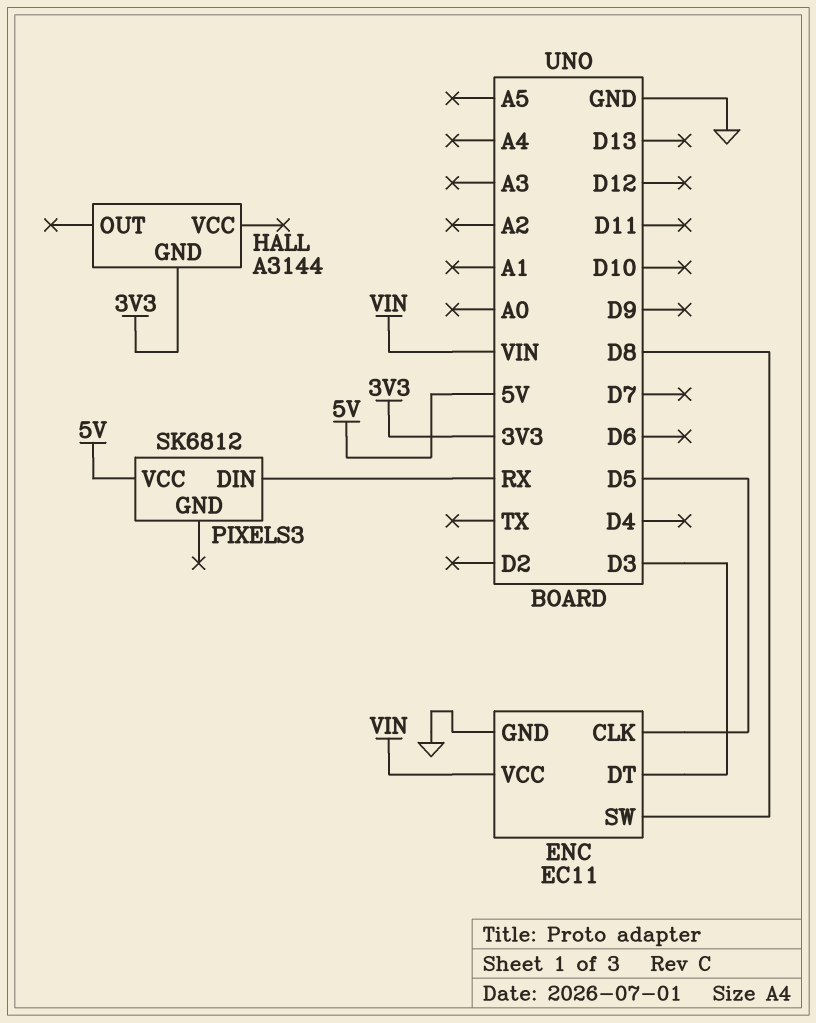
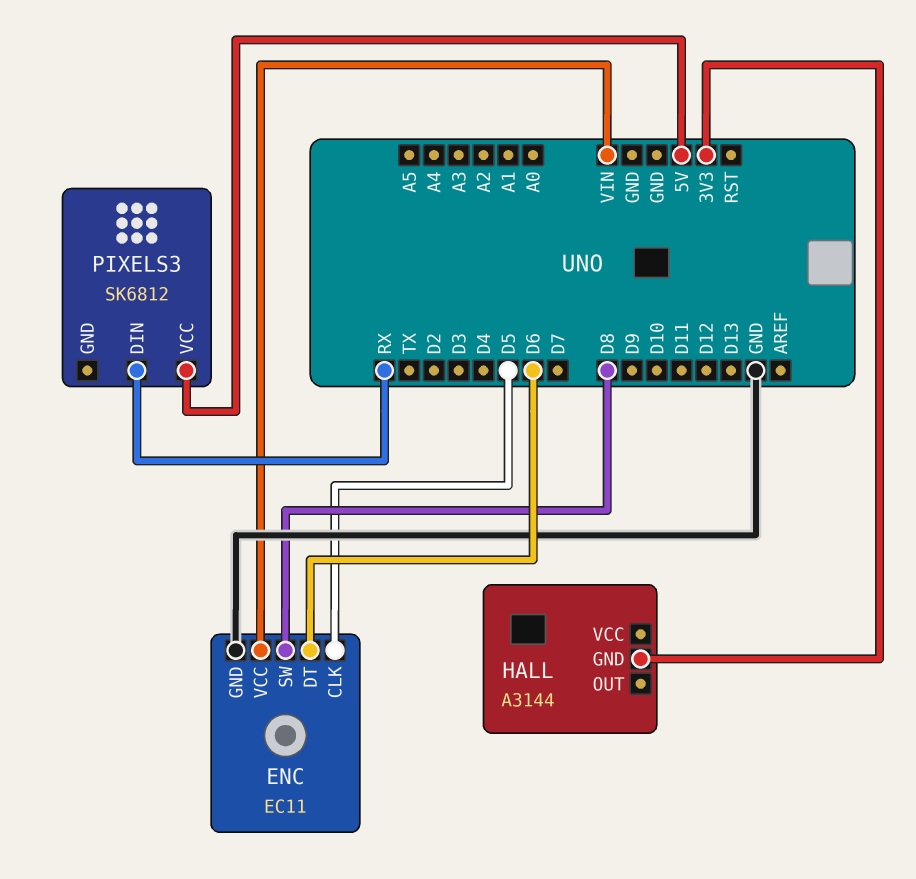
ENC pin DT: D3 -> D6

